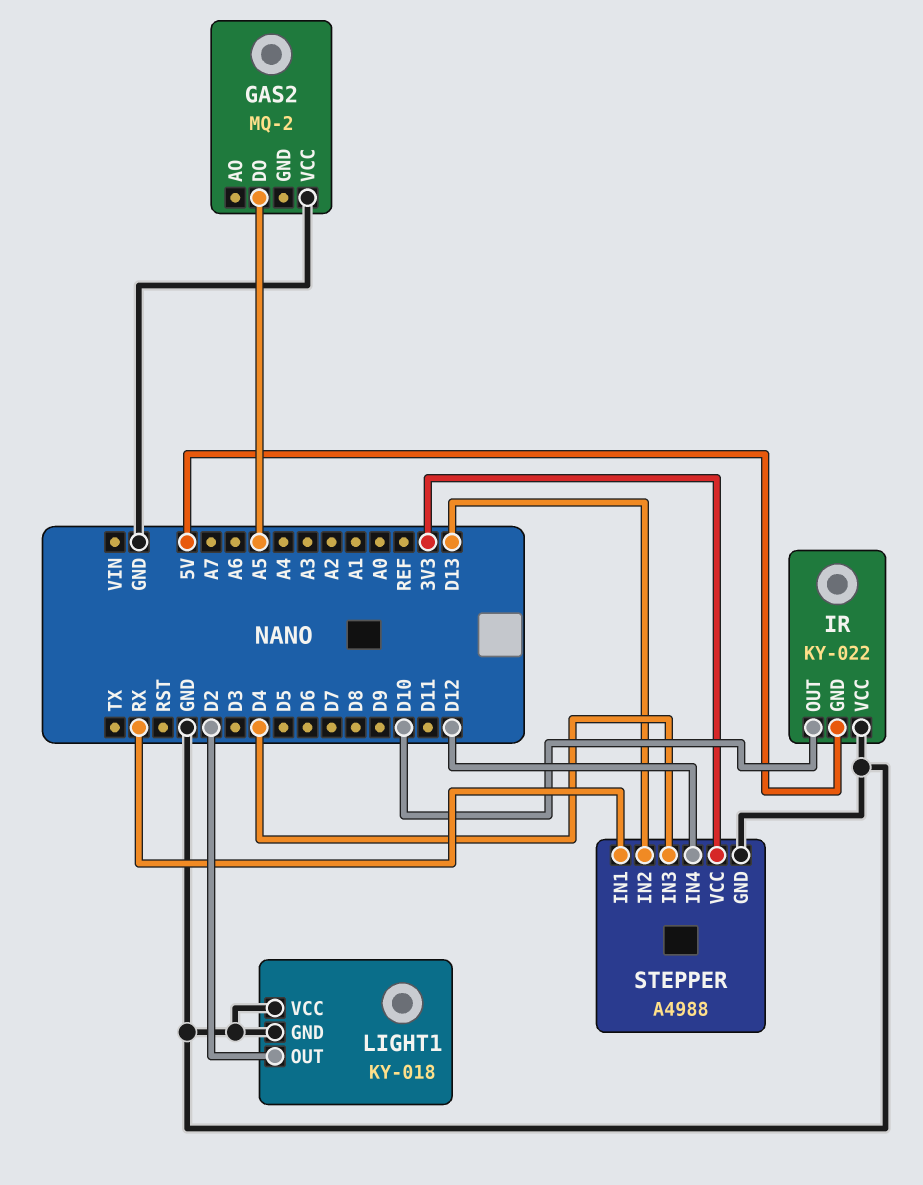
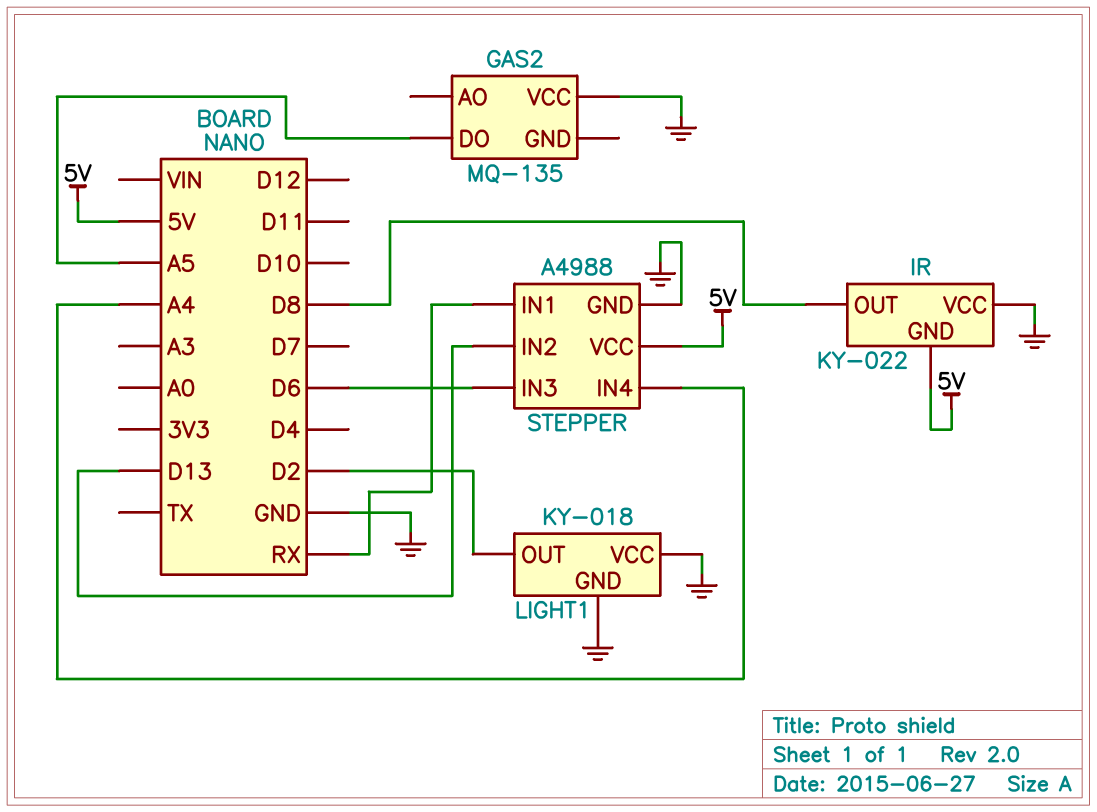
GAS2: MQ-2 -> MQ-135
IR pin OUT: D10 -> D8
STEPPER pin IN3: D4 -> D6
STEPPER pin IN4: D12 -> A4
STEPPER pin VCC: 3V3 -> 5V

